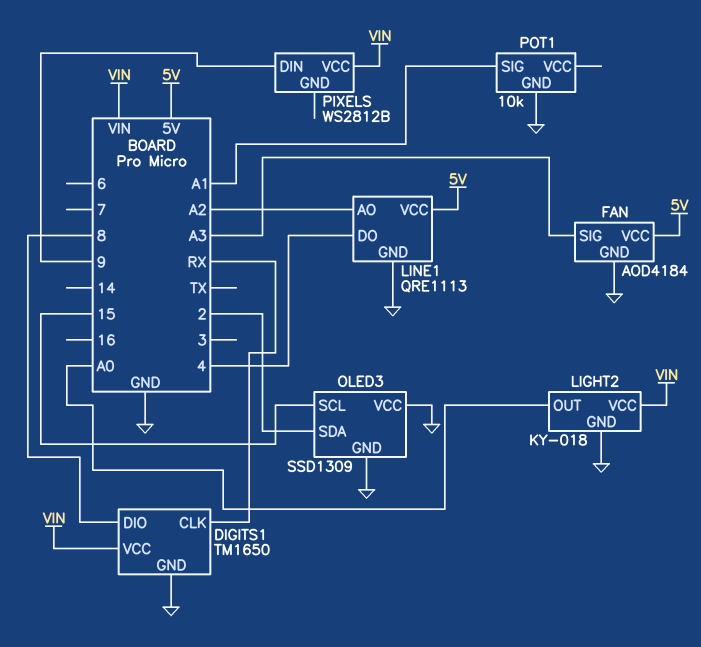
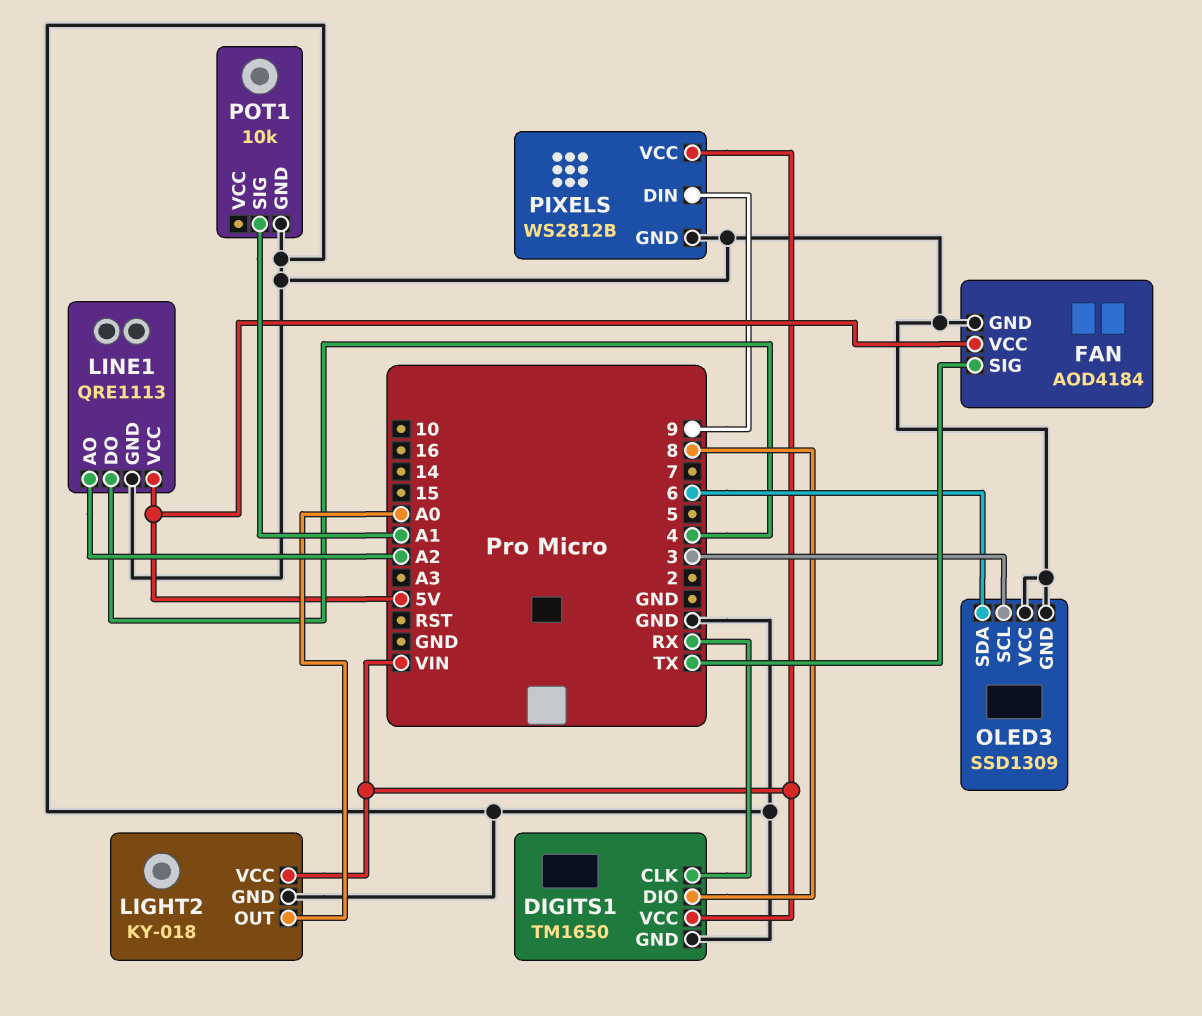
FAN pin SIG: A3 -> TX
OLED3 pin SCL: 15 -> 3
OLED3 pin SDA: 2 -> 6
PIXELS pin GND: none -> GND

